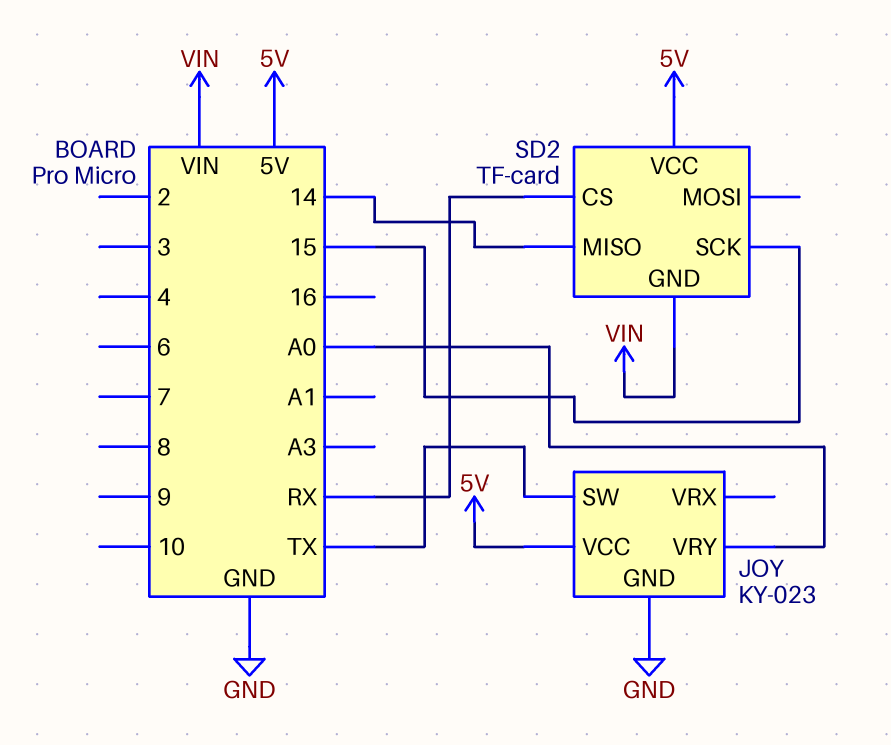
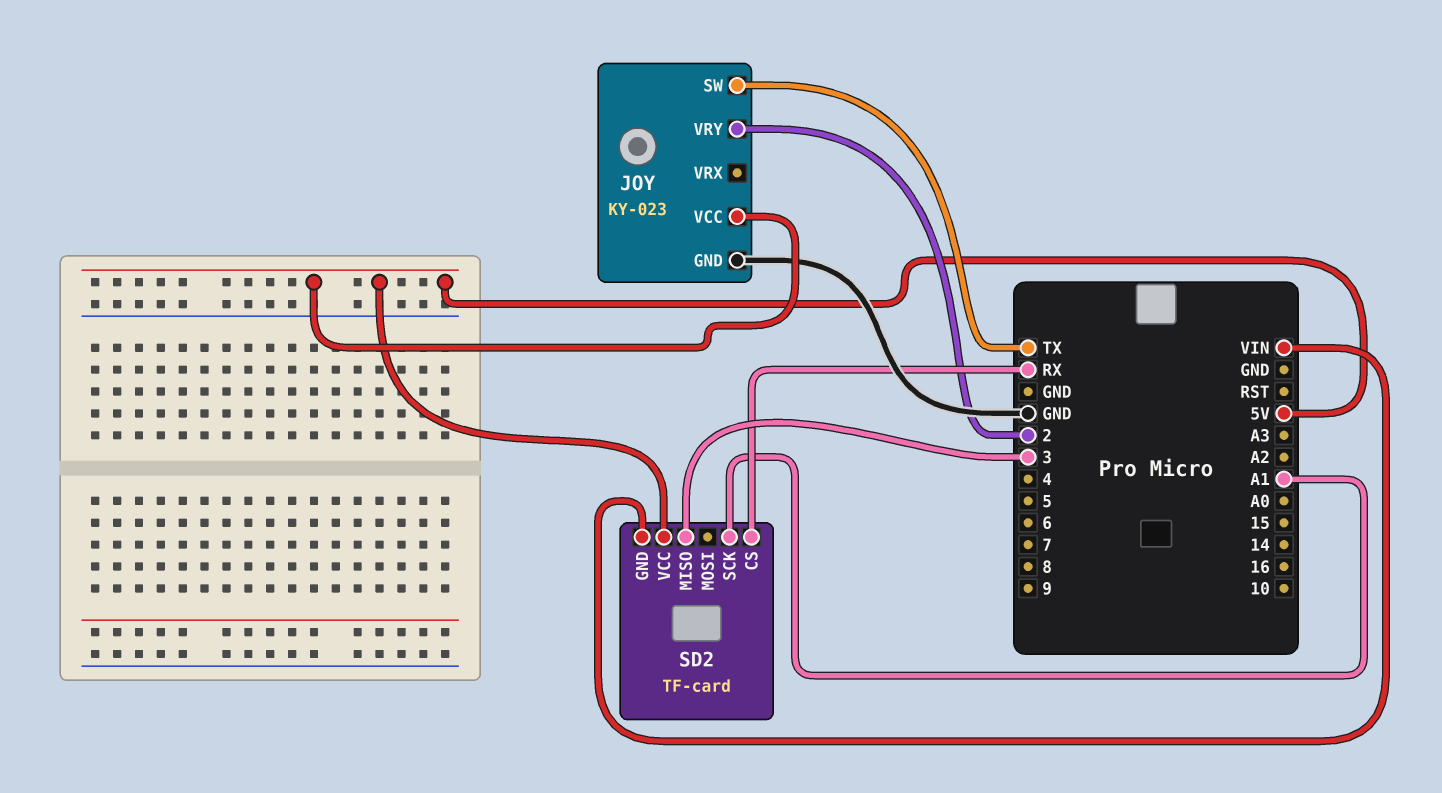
JOY pin VRY: A0 -> 2
SD2 pin MISO: 14 -> 3
SD2 pin SCK: 15 -> A1

